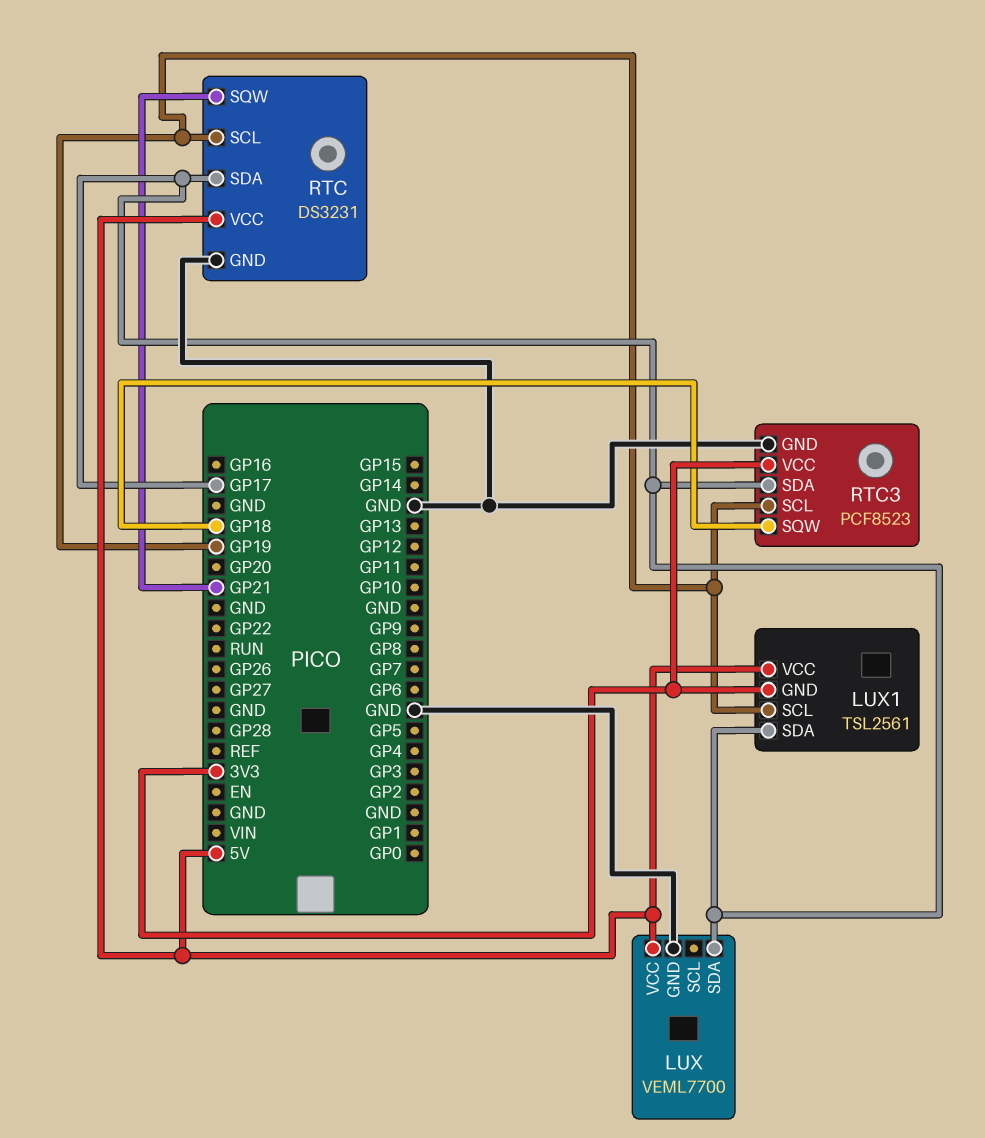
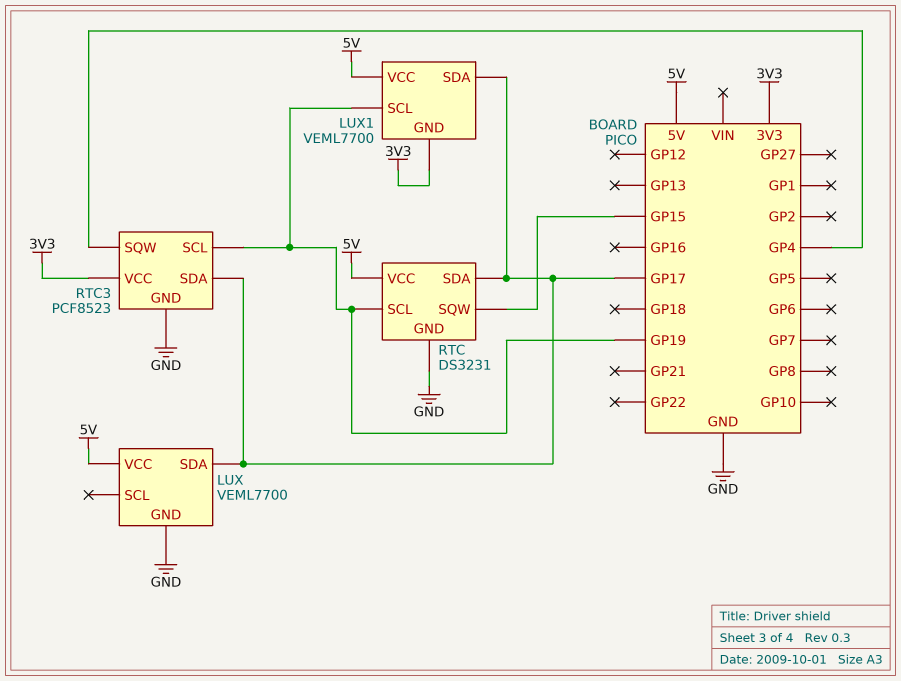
LUX1: TSL2561 -> VEML7700
RTC pin SQW: GP21 -> GP15
RTC3 pin SQW: GP18 -> GP4

